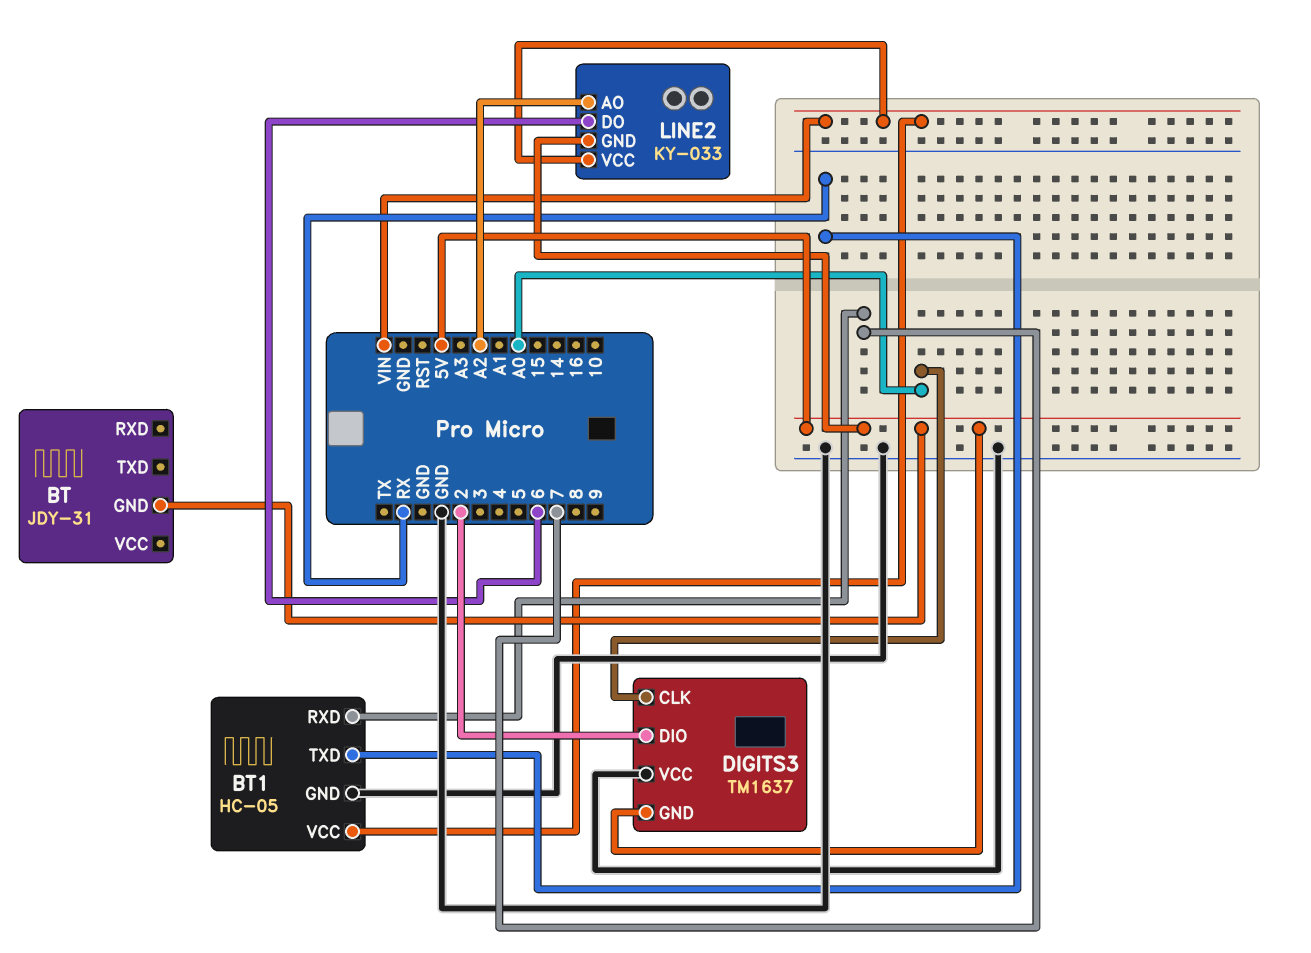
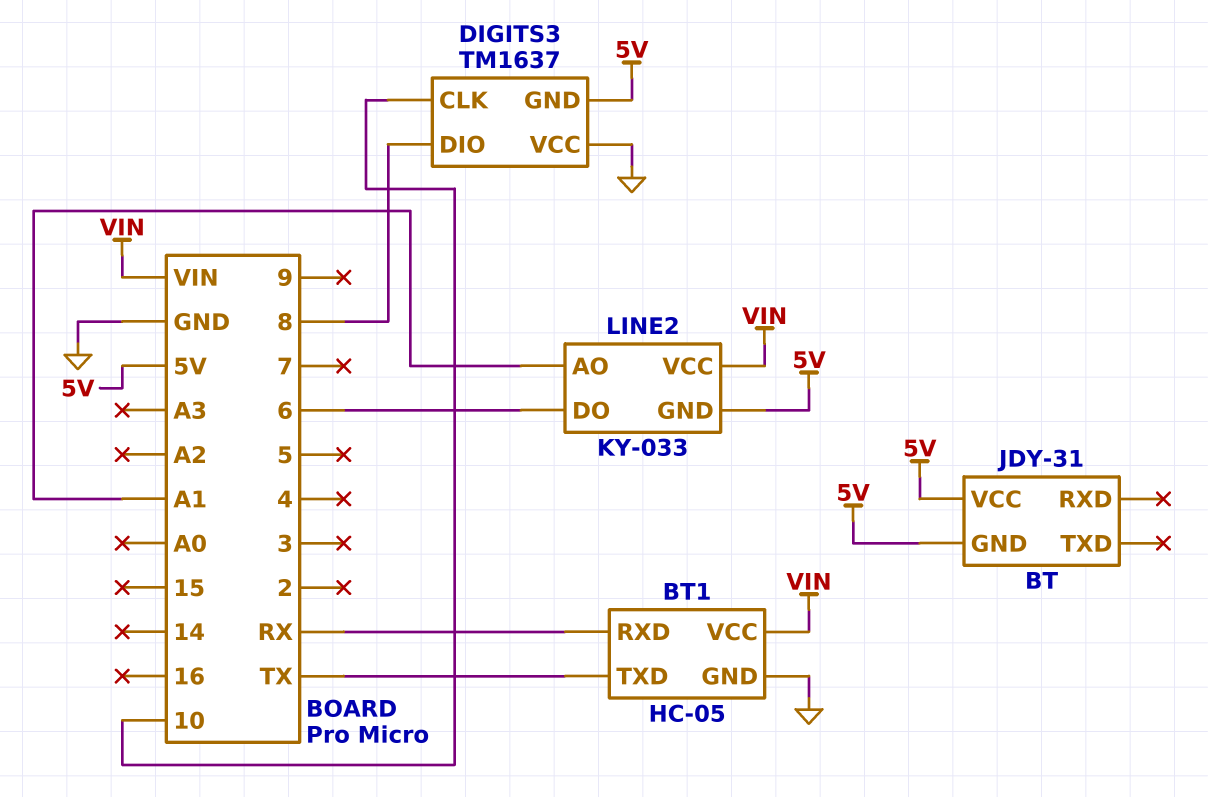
BT pin VCC: none -> 5V
BT1 pin RXD: 7 -> RX
BT1 pin TXD: RX -> TX
DIGITS3 pin CLK: A0 -> 10
DIGITS3 pin DIO: 2 -> 8
LINE2 pin AO: A2 -> A1

